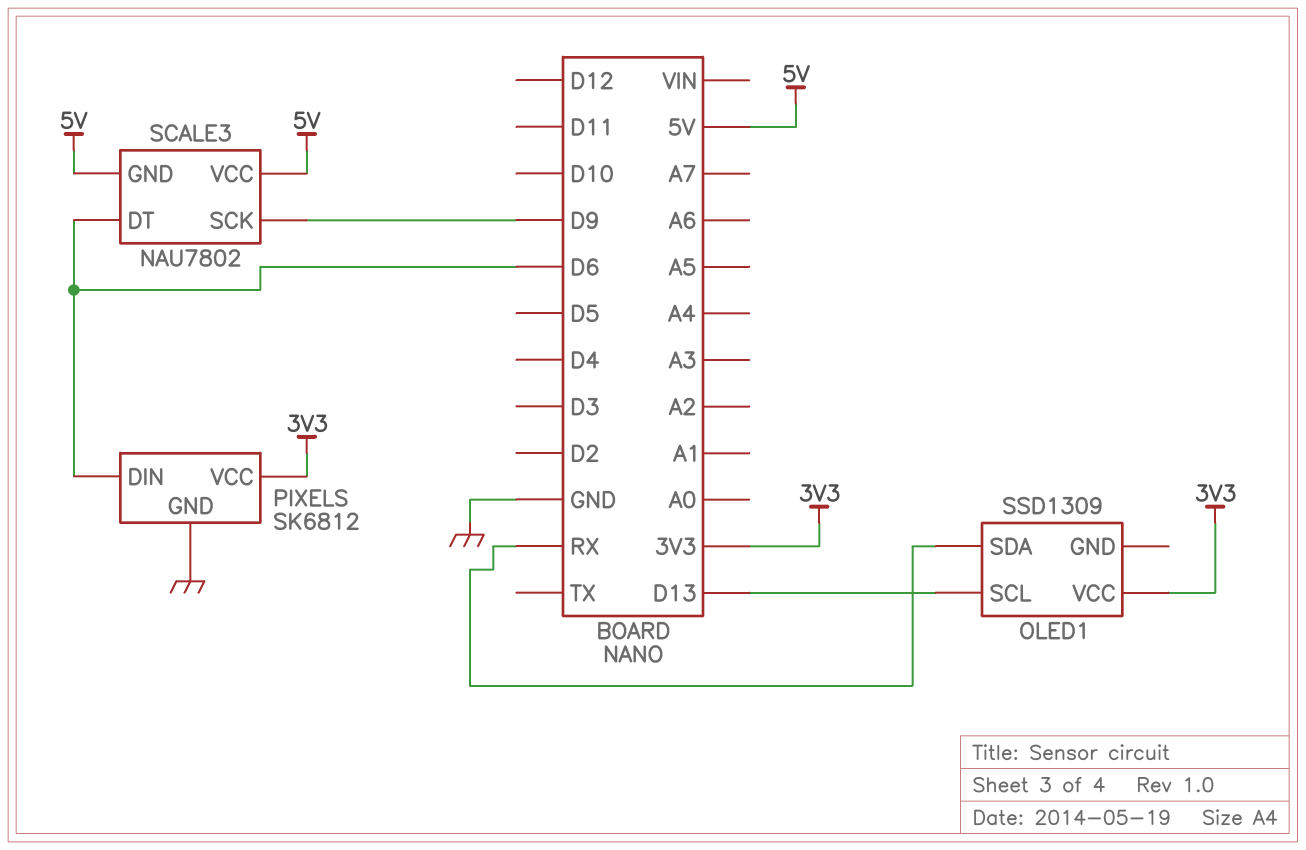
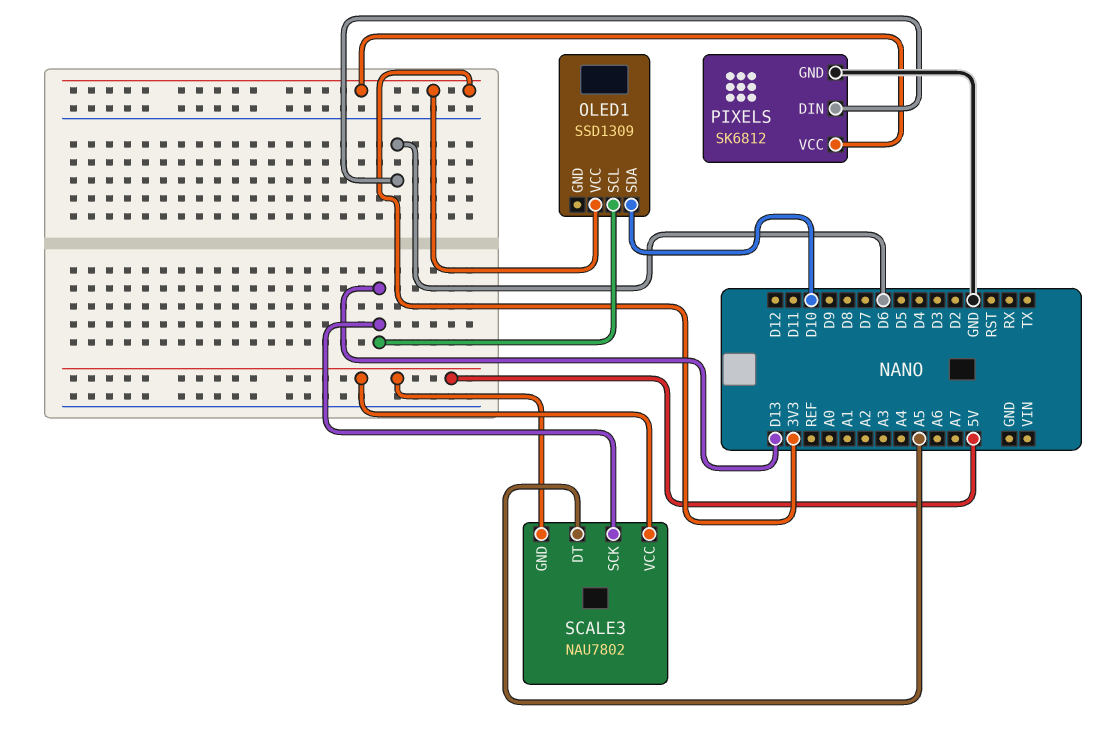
OLED1 pin SDA: RX -> D10
SCALE3 pin DT: D6 -> A5
SCALE3 pin SCK: D9 -> D13

